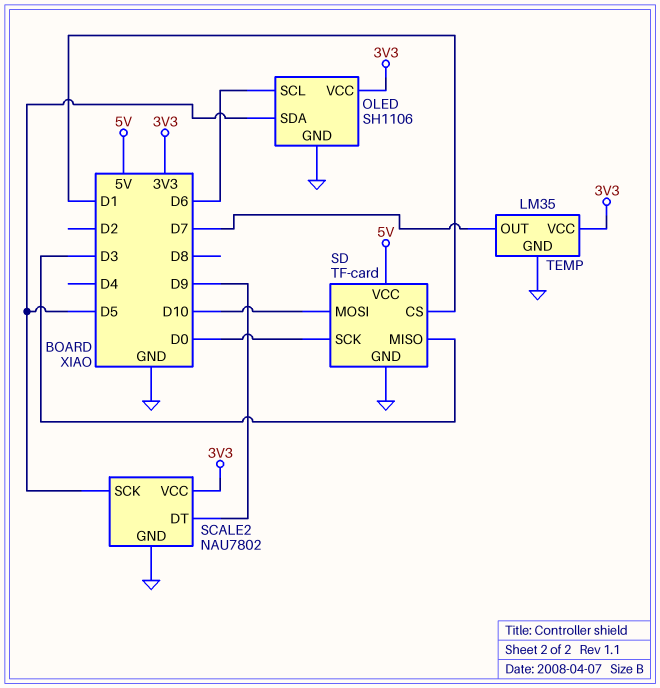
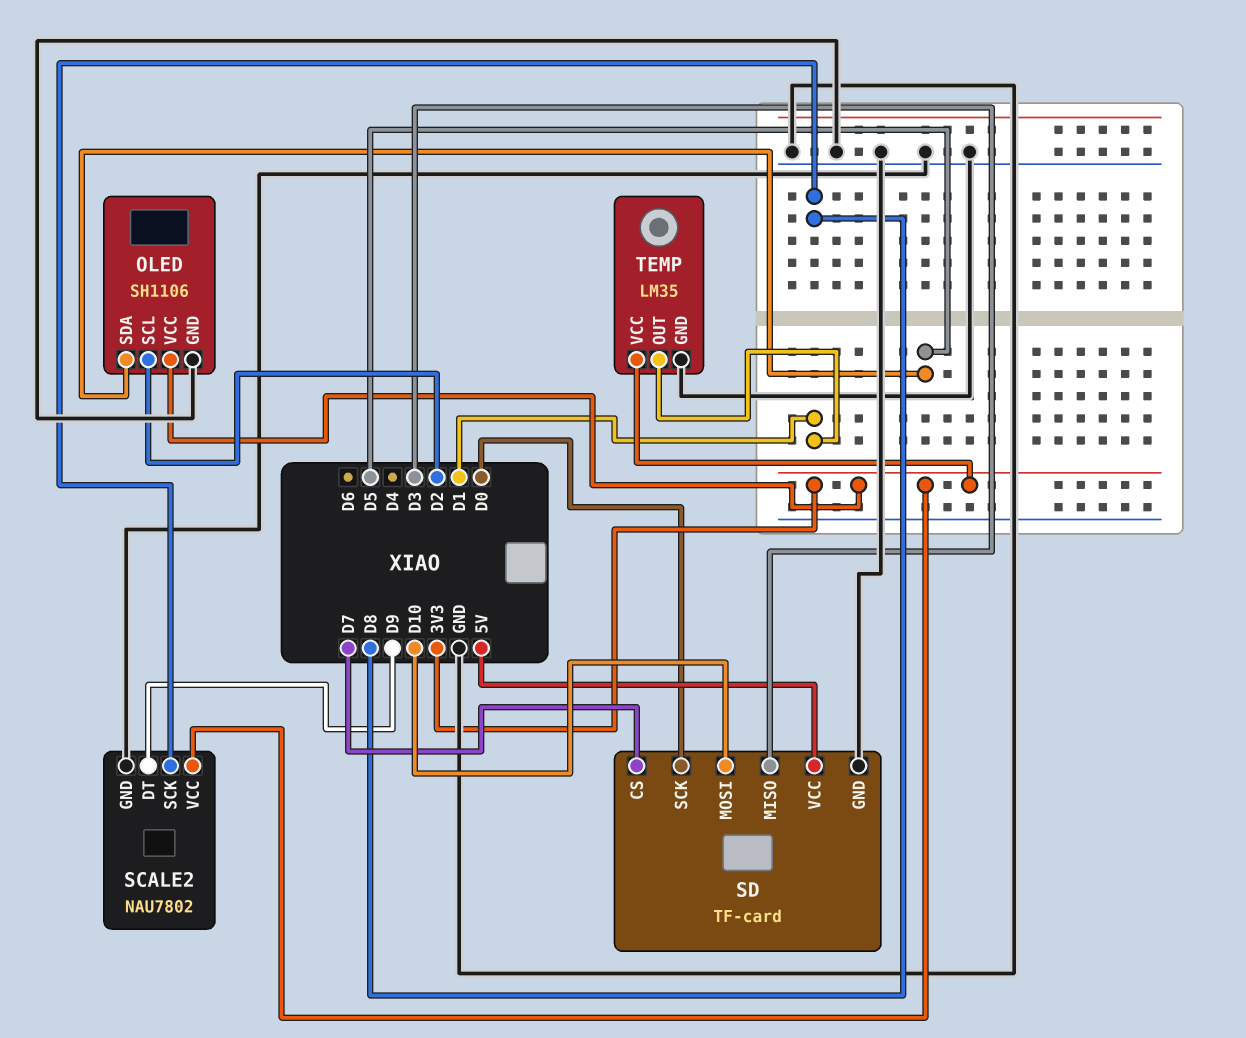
OLED pin SCL: D6 -> D2
SCALE2 pin SCK: D5 -> D8
SD pin CS: D1 -> D7
TEMP pin OUT: D7 -> D1

